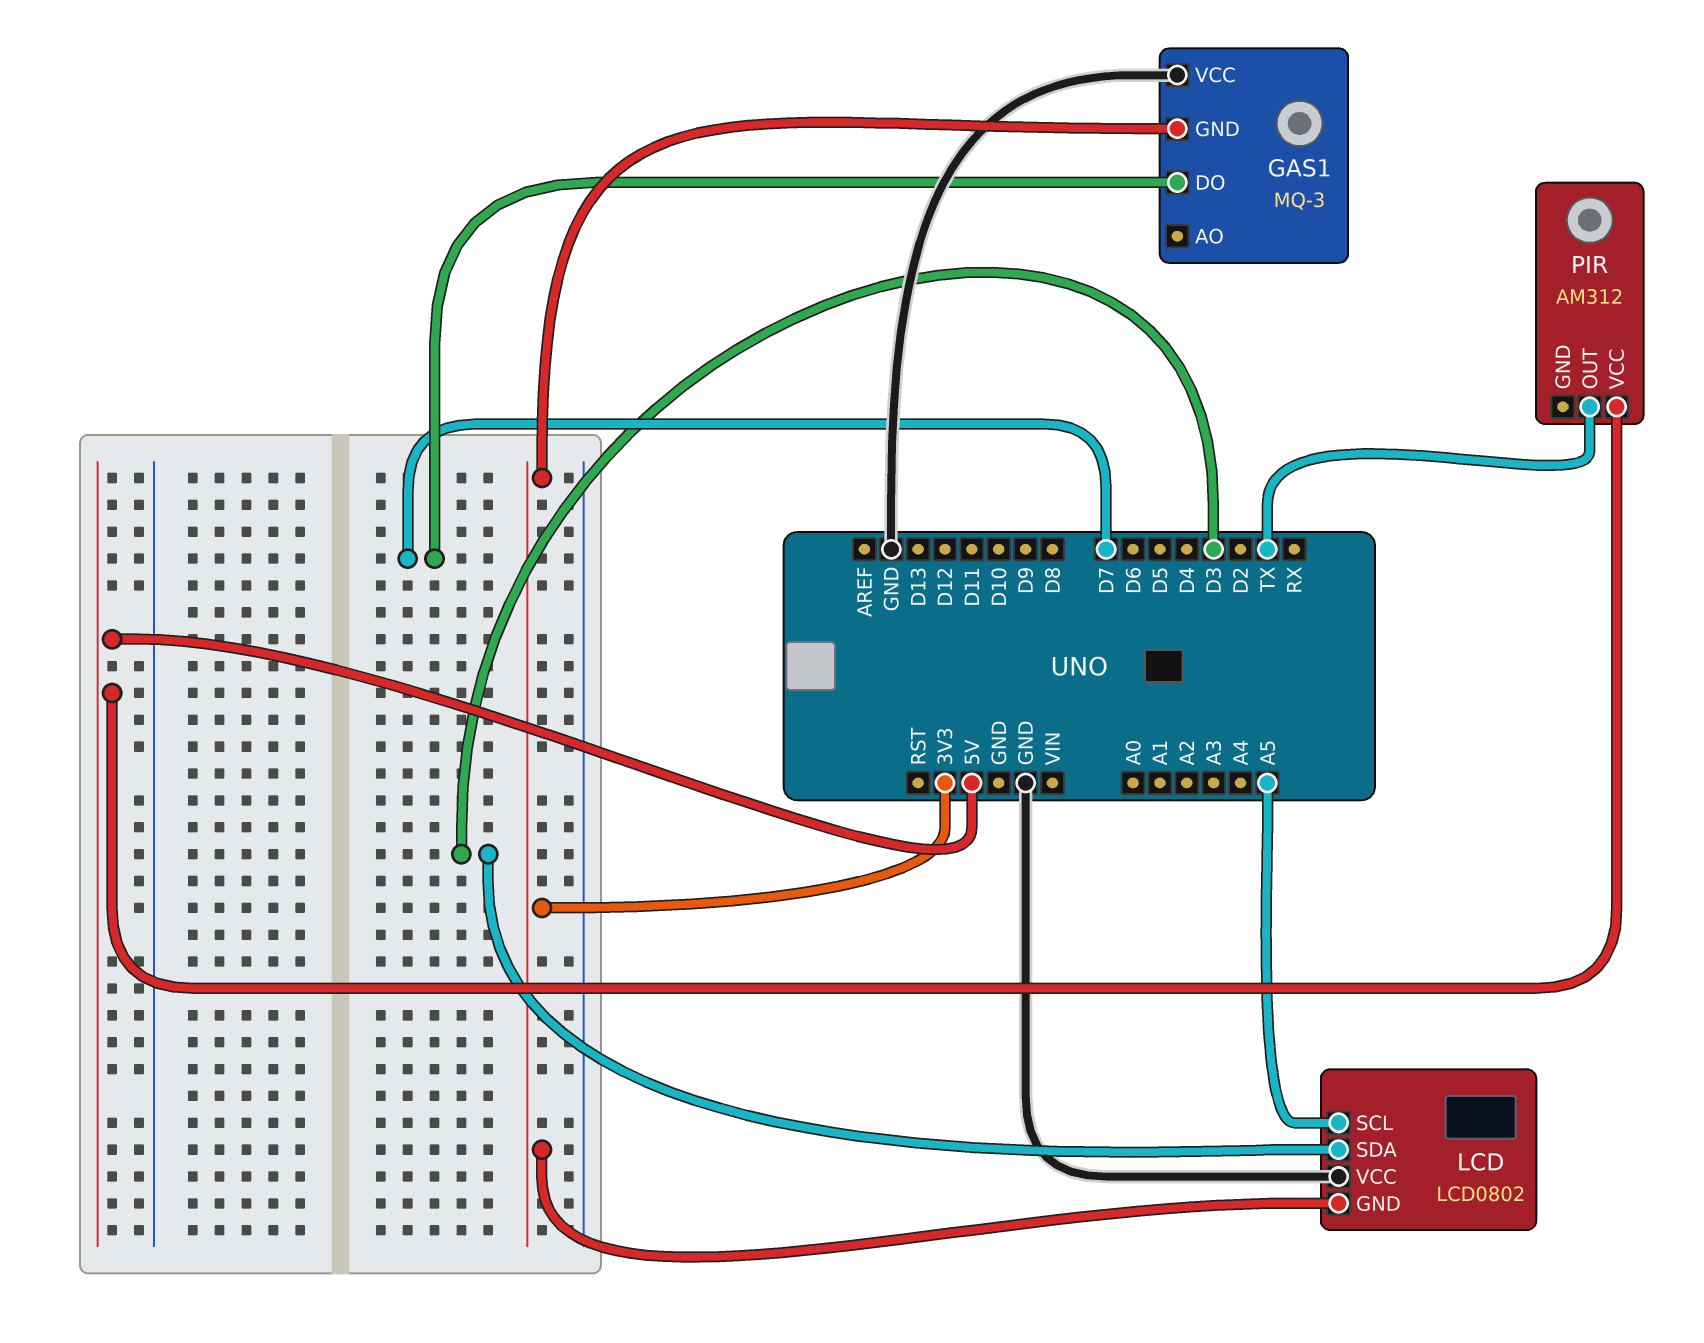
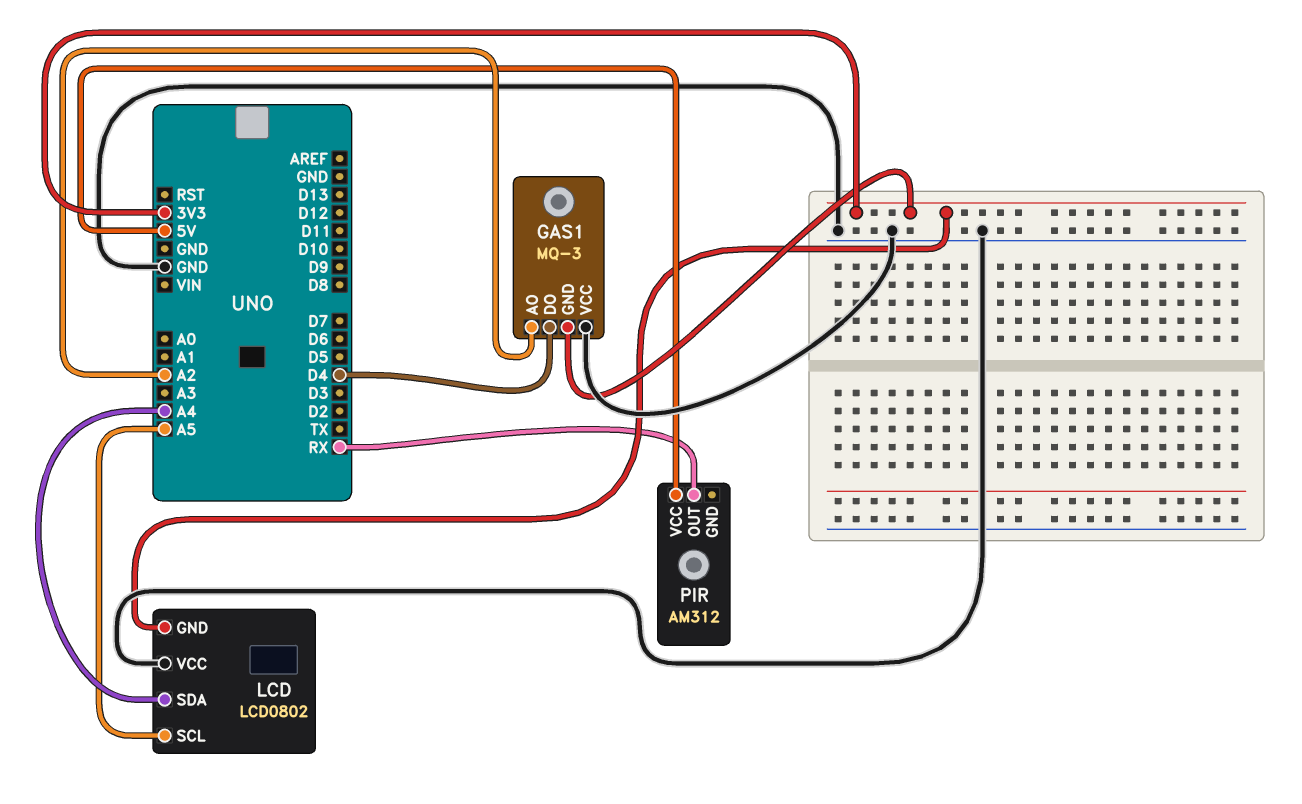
GAS1 pin AO: none -> A2
GAS1 pin DO: D7 -> D4
LCD pin SDA: D3 -> A4
PIR pin OUT: TX -> RX

